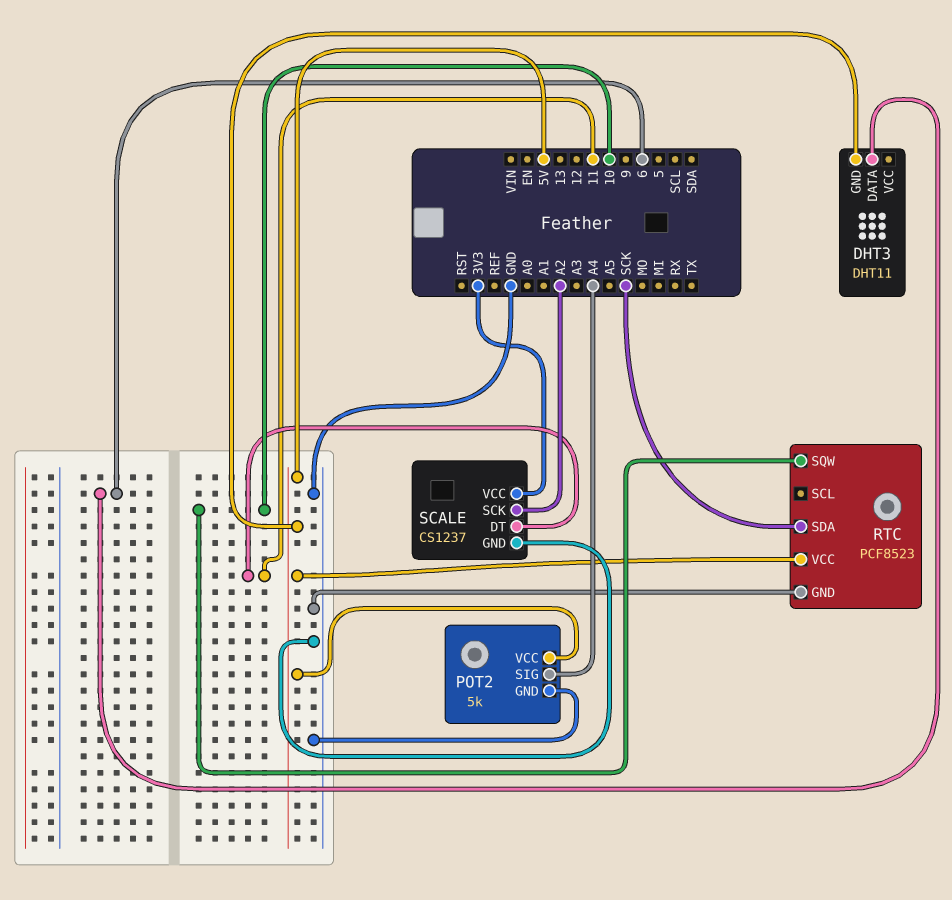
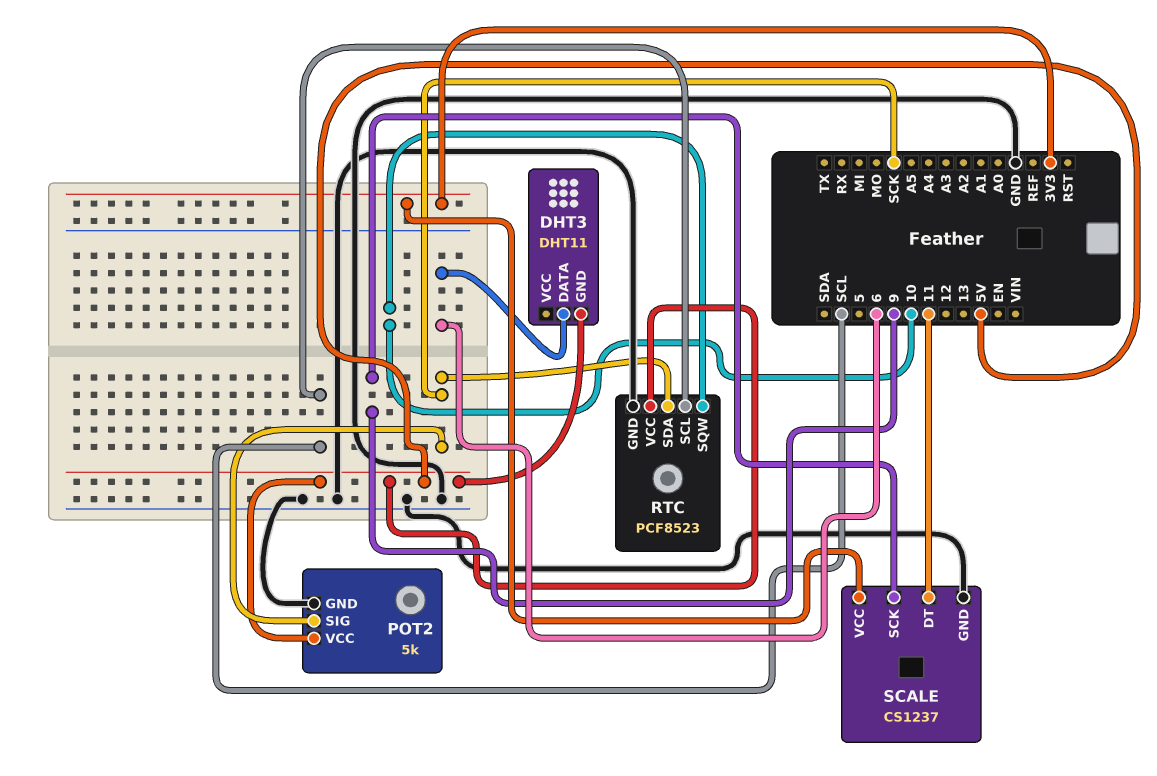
POT2 pin SIG: A4 -> SCK
RTC pin SCL: none -> SCL
SCALE pin SCK: A2 -> 9

